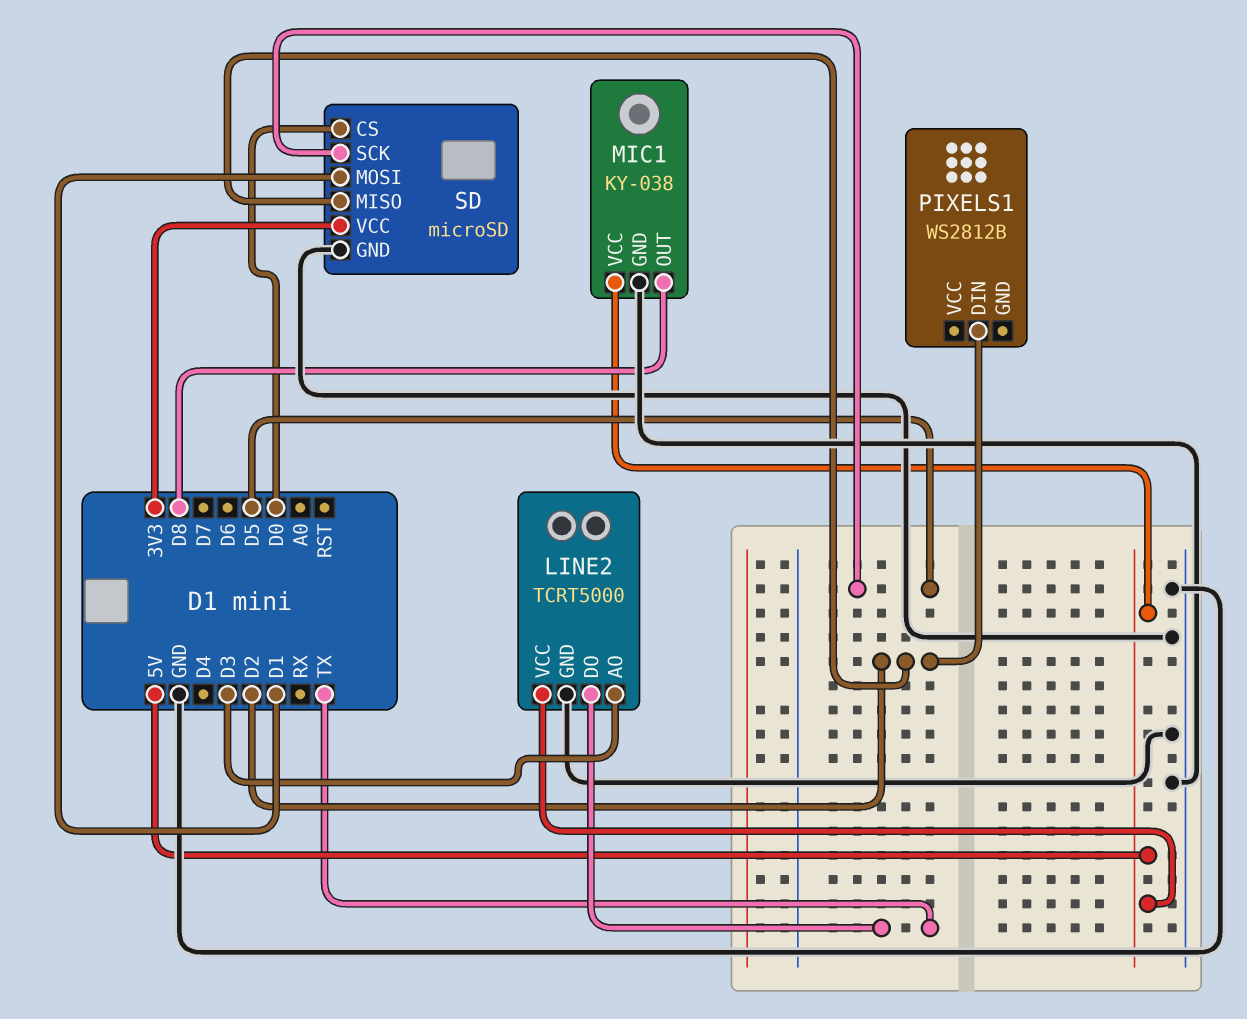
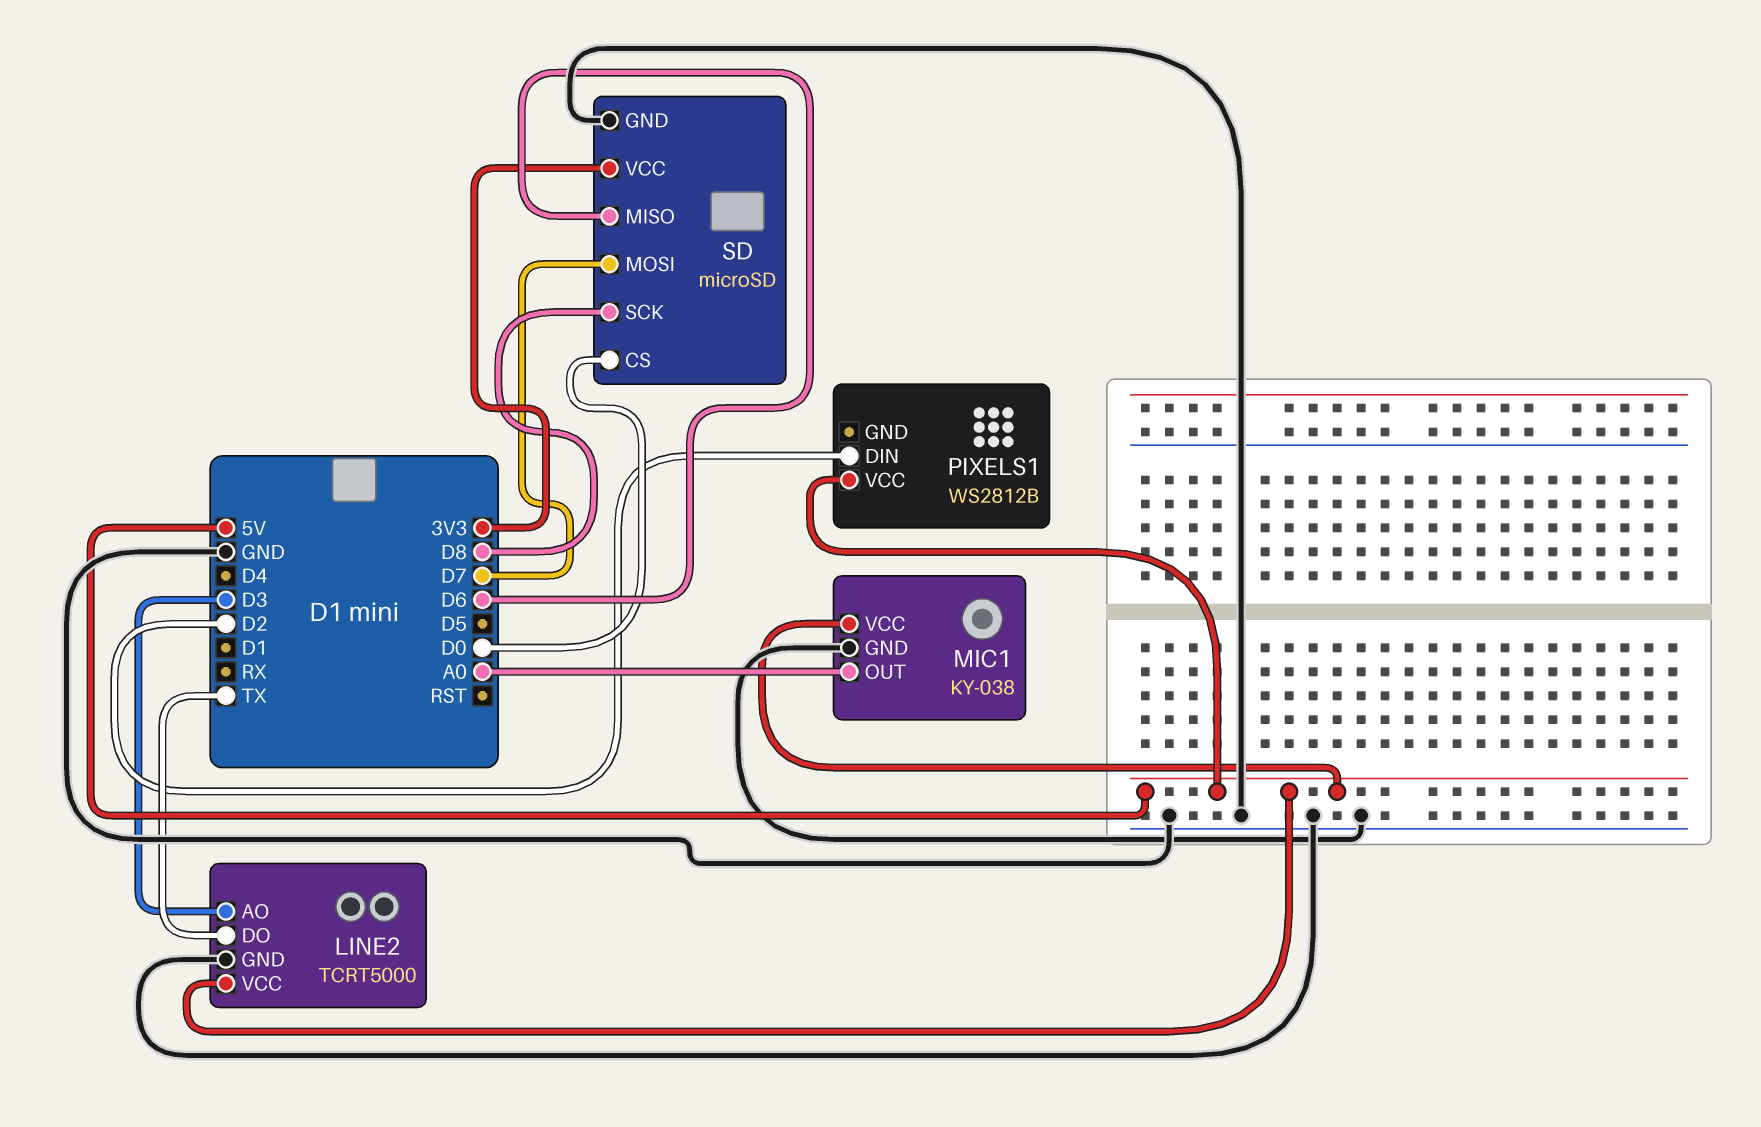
MIC1 pin OUT: D8 -> A0
PIXELS1 pin VCC: none -> 5V
SD pin MISO: D2 -> D6
SD pin MOSI: D1 -> D7
SD pin SCK: D5 -> D8

